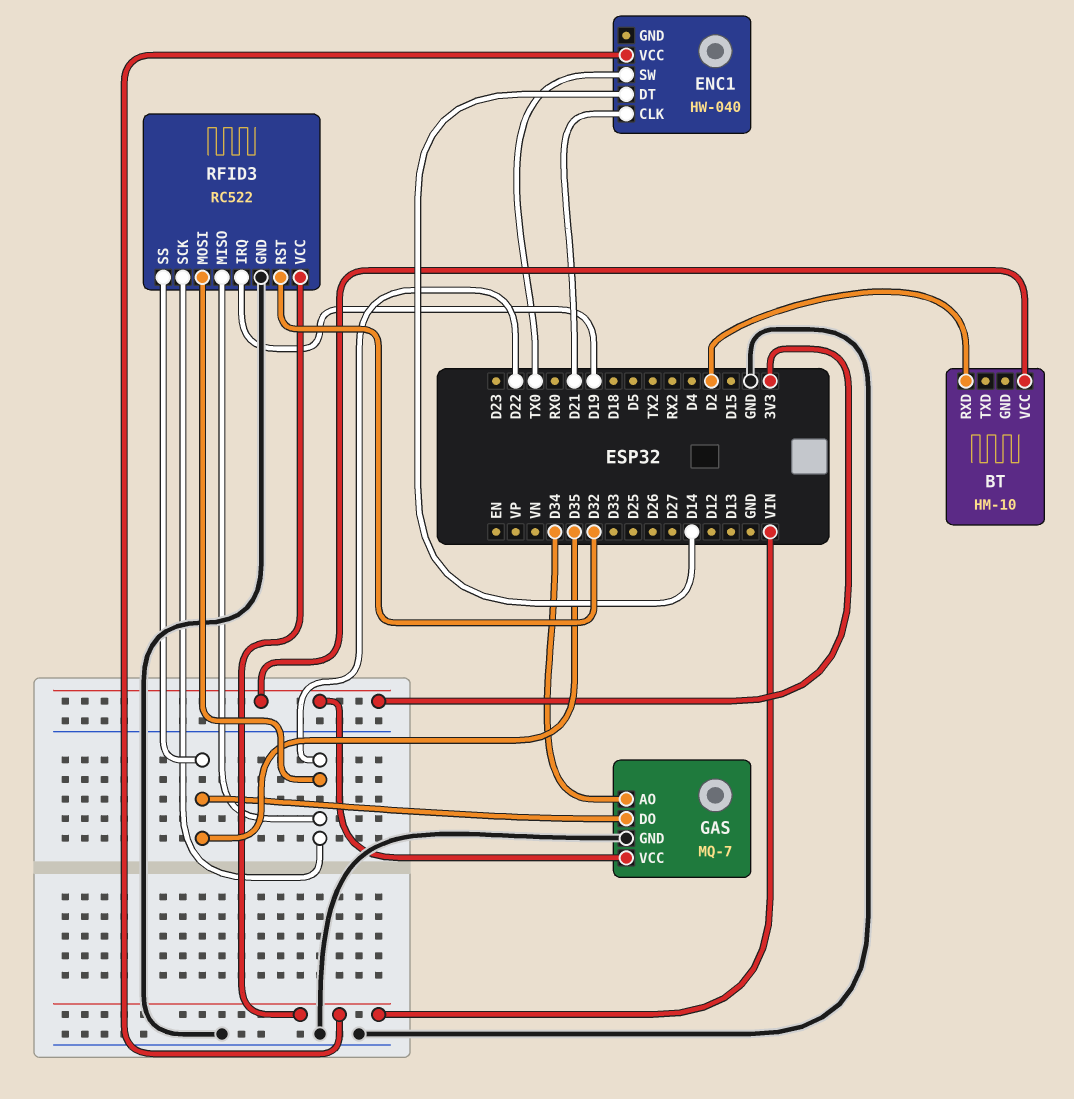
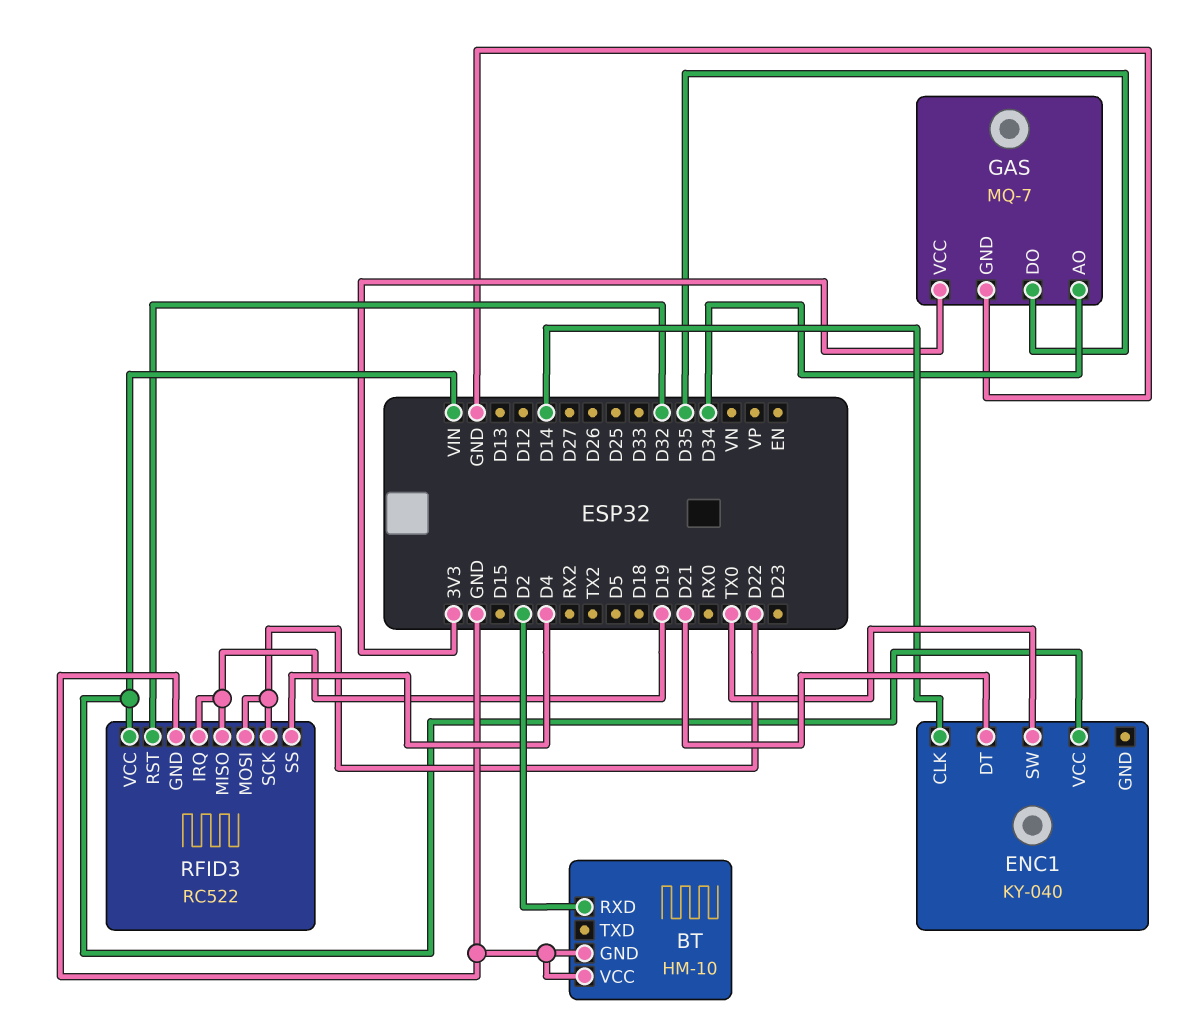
BT pin GND: none -> GND
BT pin VCC: 3V3 -> GND
ENC1: HW-040 -> KY-040
ENC1 pin CLK: D21 -> D14
ENC1 pin DT: D14 -> D21
RFID3 pin MISO: D22 -> D19
RFID3 pin SS: D35 -> D4

